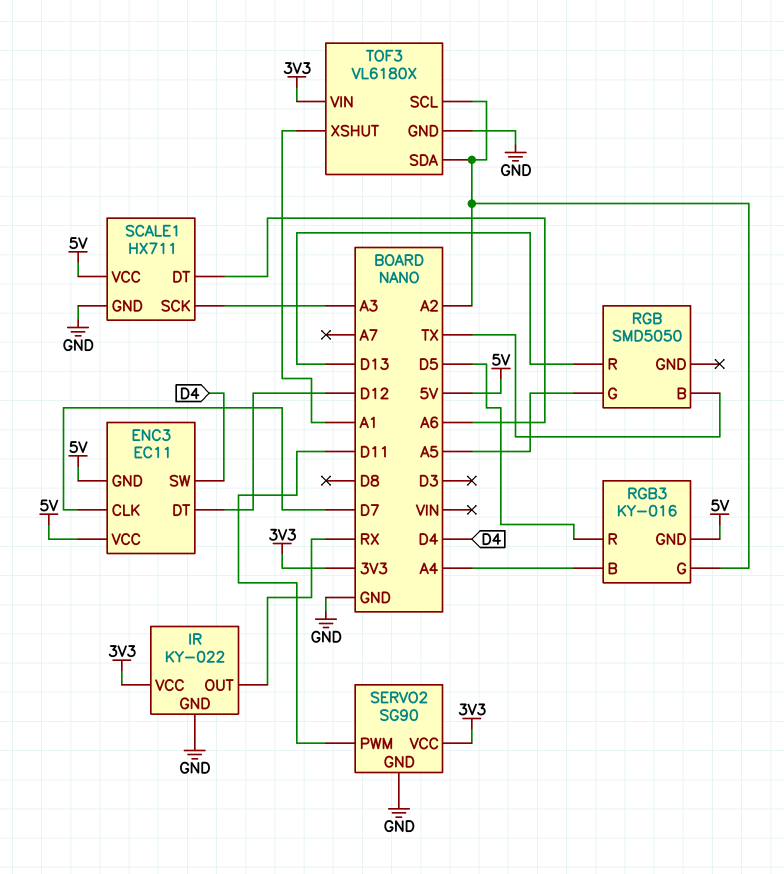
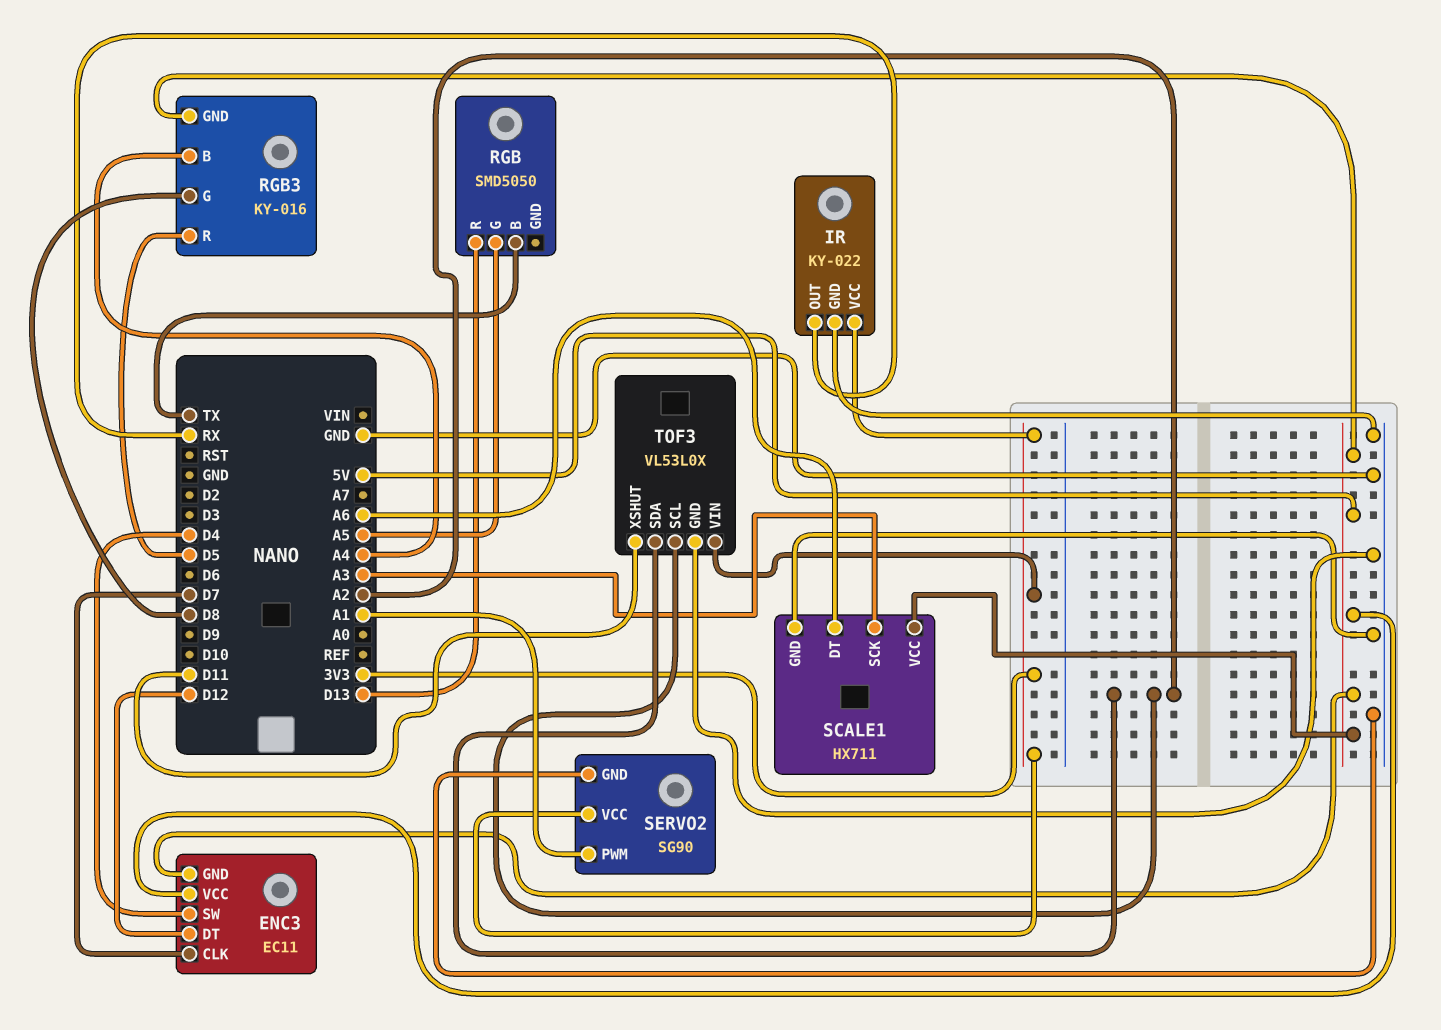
RGB3 pin G: A2 -> D8
SERVO2 pin PWM: D11 -> A1
TOF3: VL6180X -> VL53L0X
TOF3 pin XSHUT: A1 -> D11

